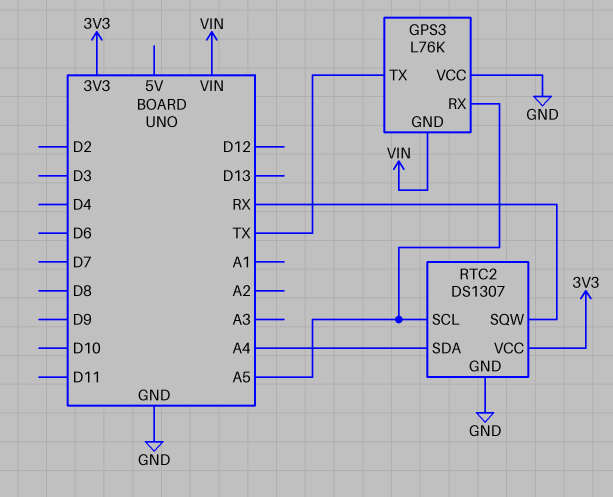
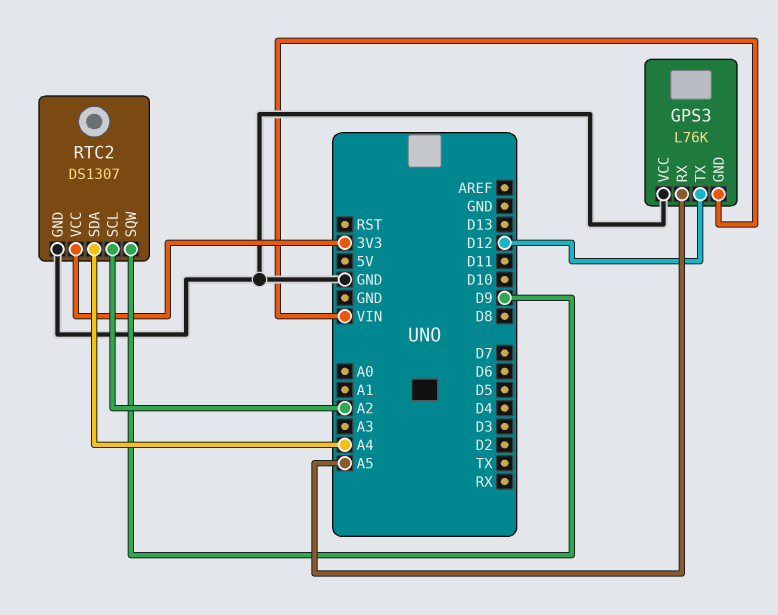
GPS3 pin TX: TX -> D12
RTC2 pin SCL: A5 -> A2
RTC2 pin SQW: RX -> D9

